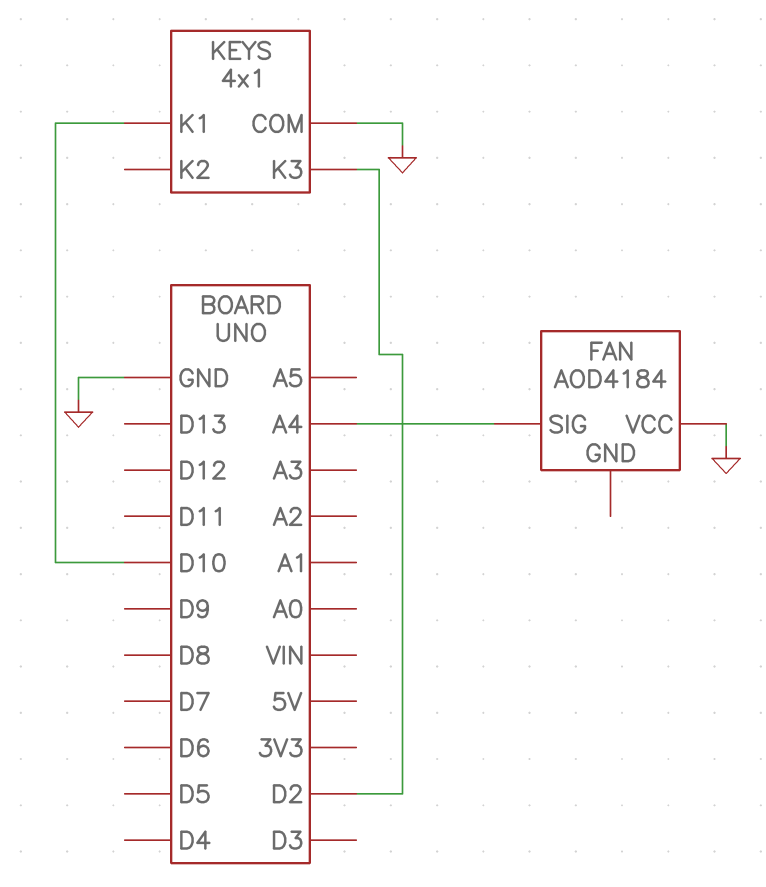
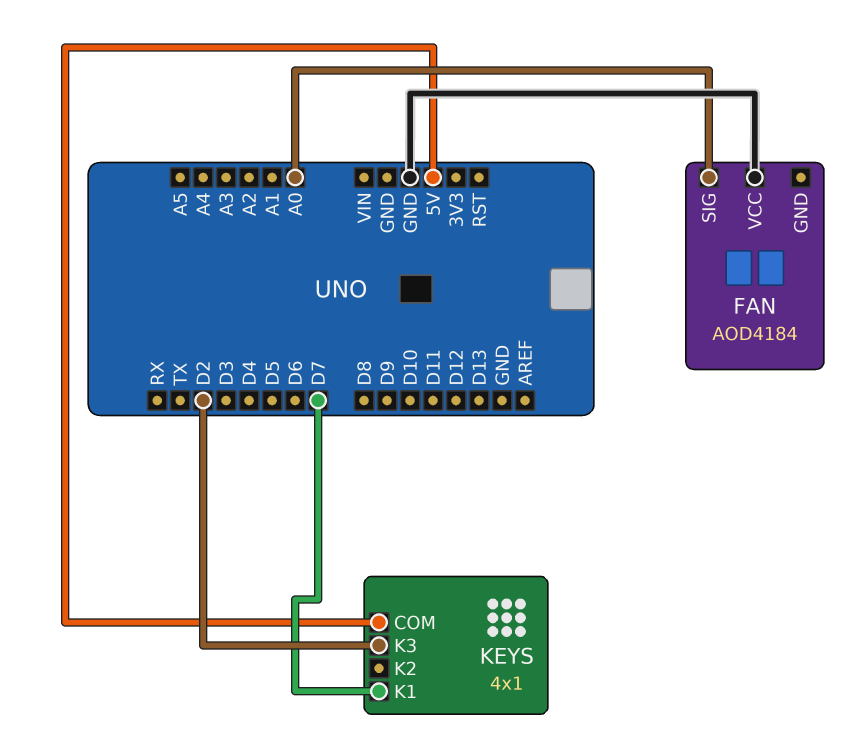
FAN pin SIG: A4 -> A0
KEYS pin COM: GND -> 5V
KEYS pin K1: D10 -> D7

